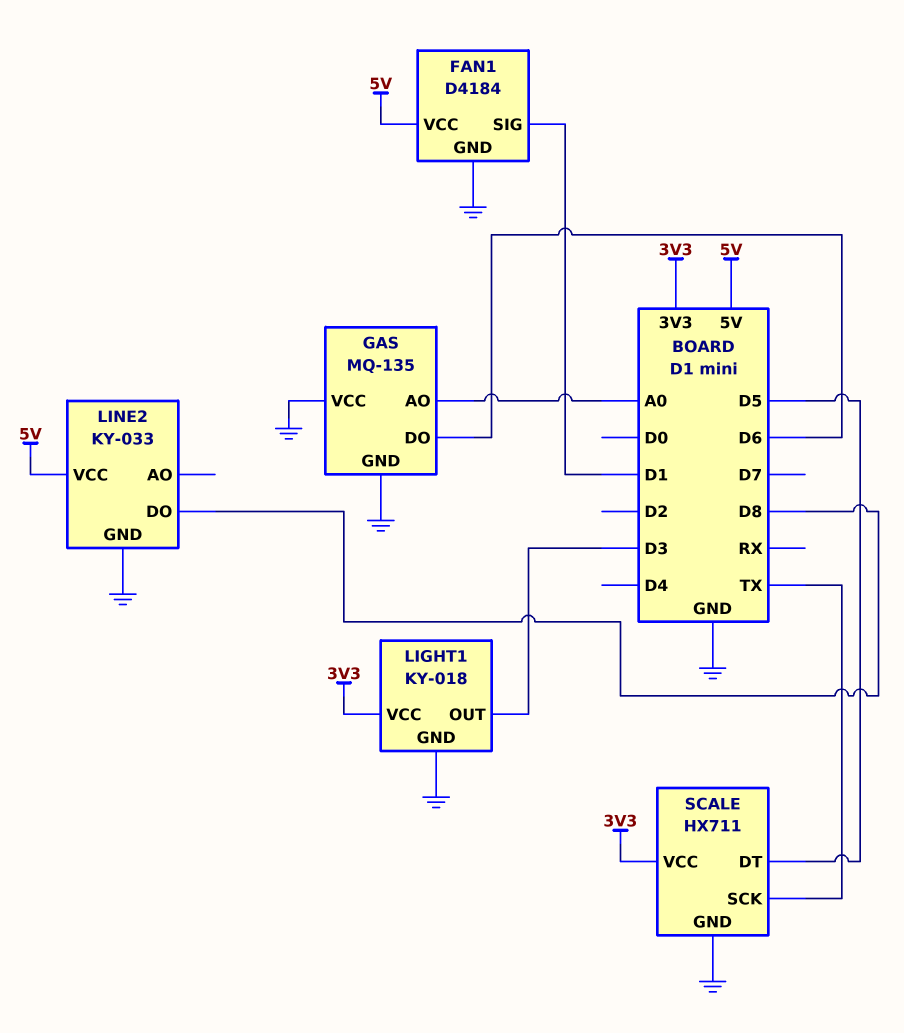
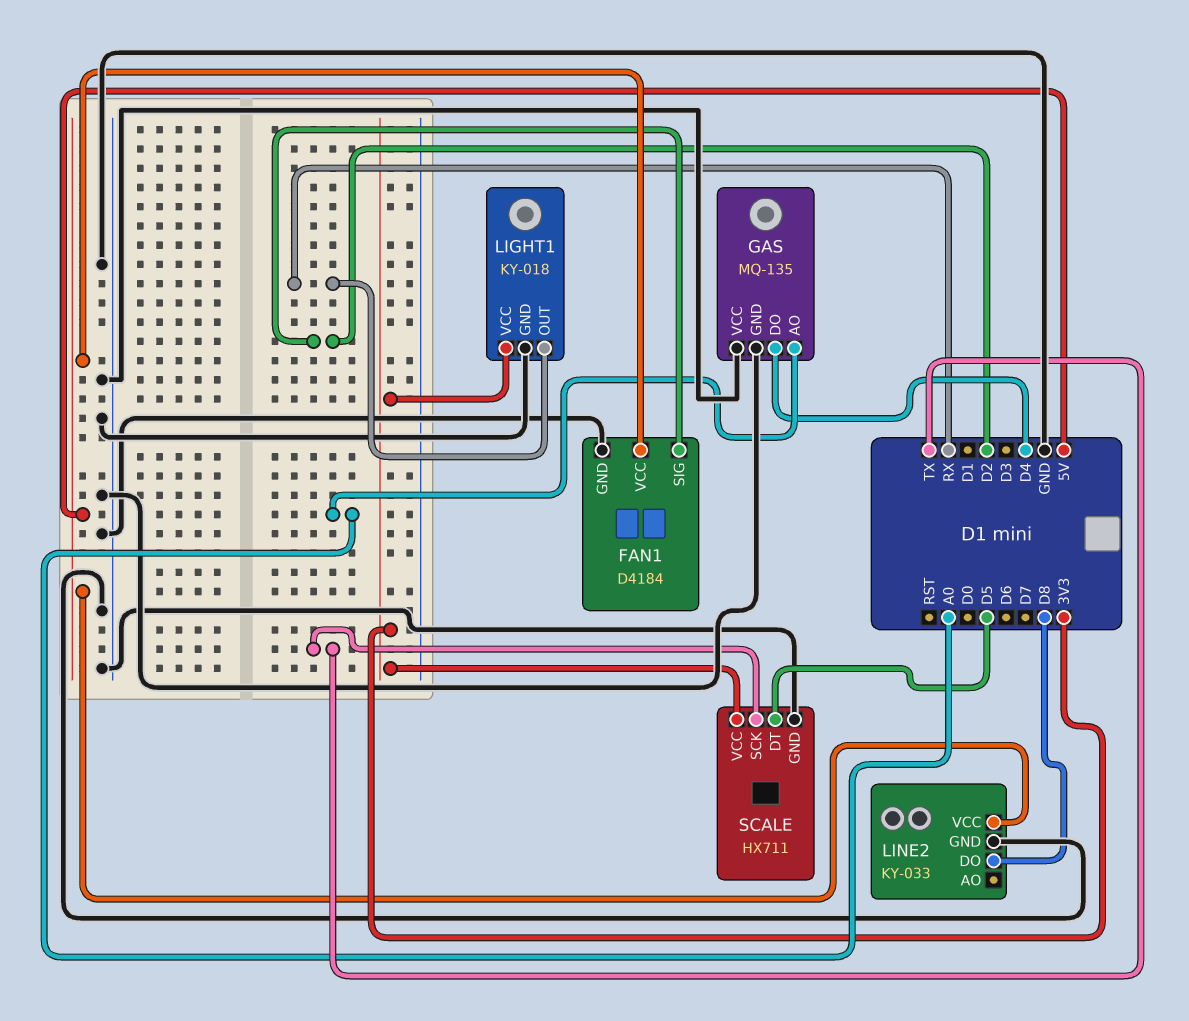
FAN1 pin SIG: D1 -> D2
GAS pin DO: D6 -> D4
LIGHT1 pin OUT: D3 -> RX

